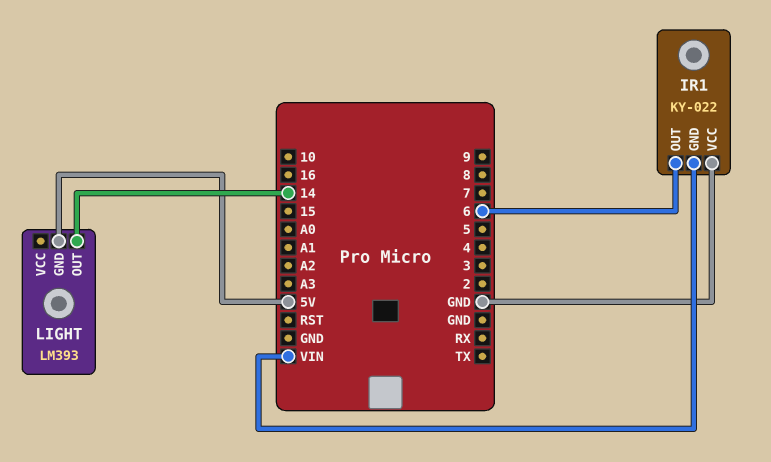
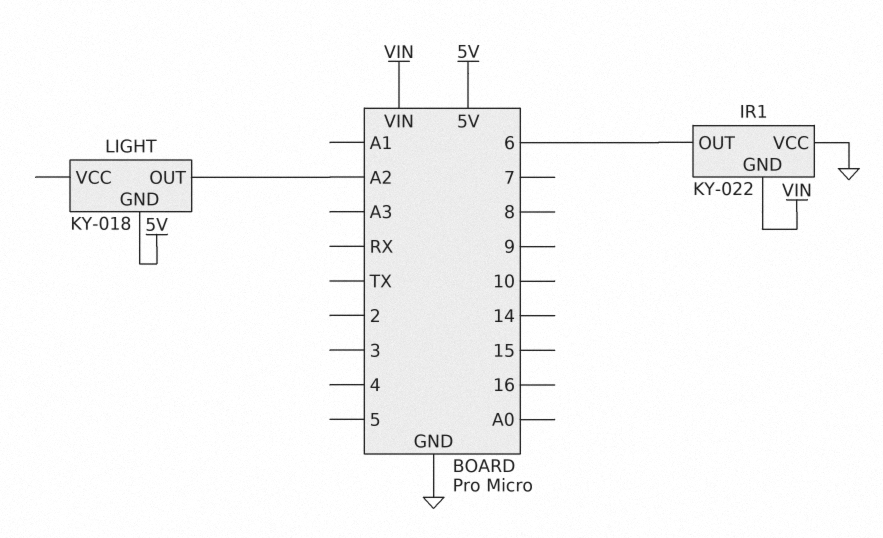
LIGHT: LM393 -> KY-018
LIGHT pin OUT: 14 -> A2

